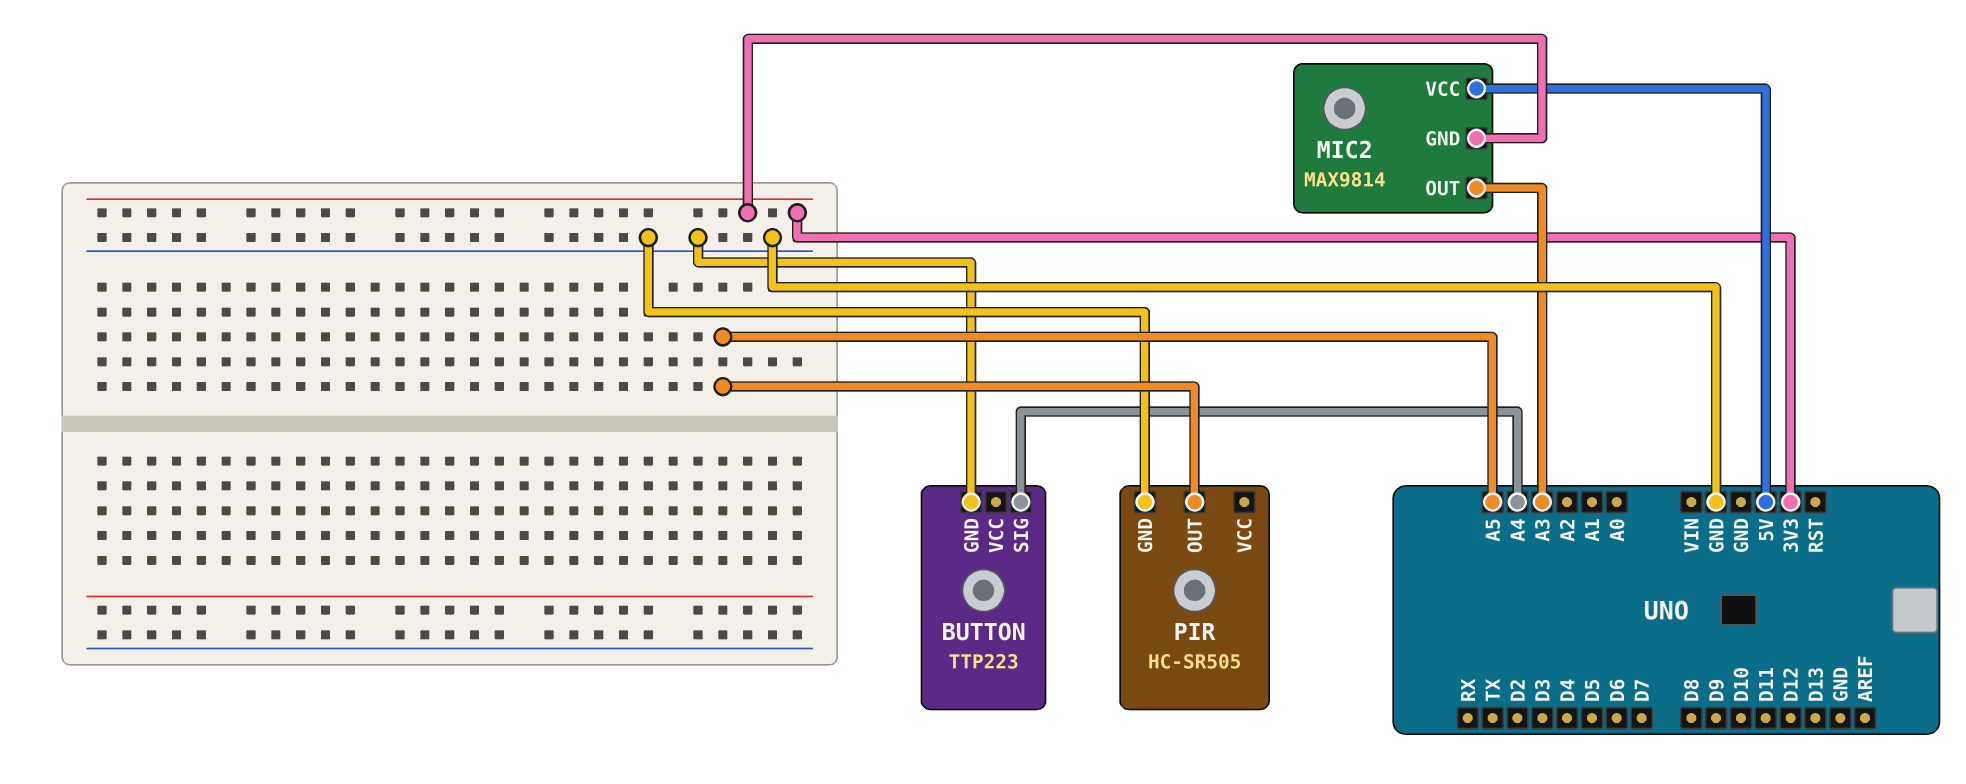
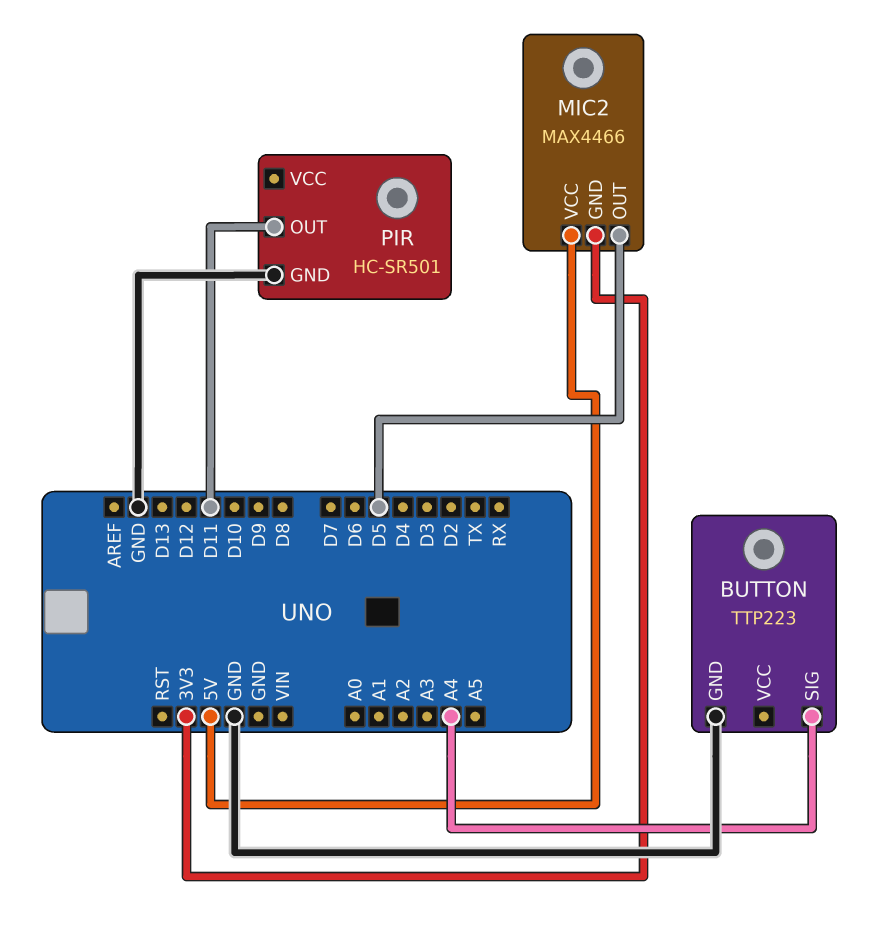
MIC2: MAX9814 -> MAX4466
MIC2 pin OUT: A3 -> D5
PIR: HC-SR505 -> HC-SR501
PIR pin OUT: A5 -> D11

